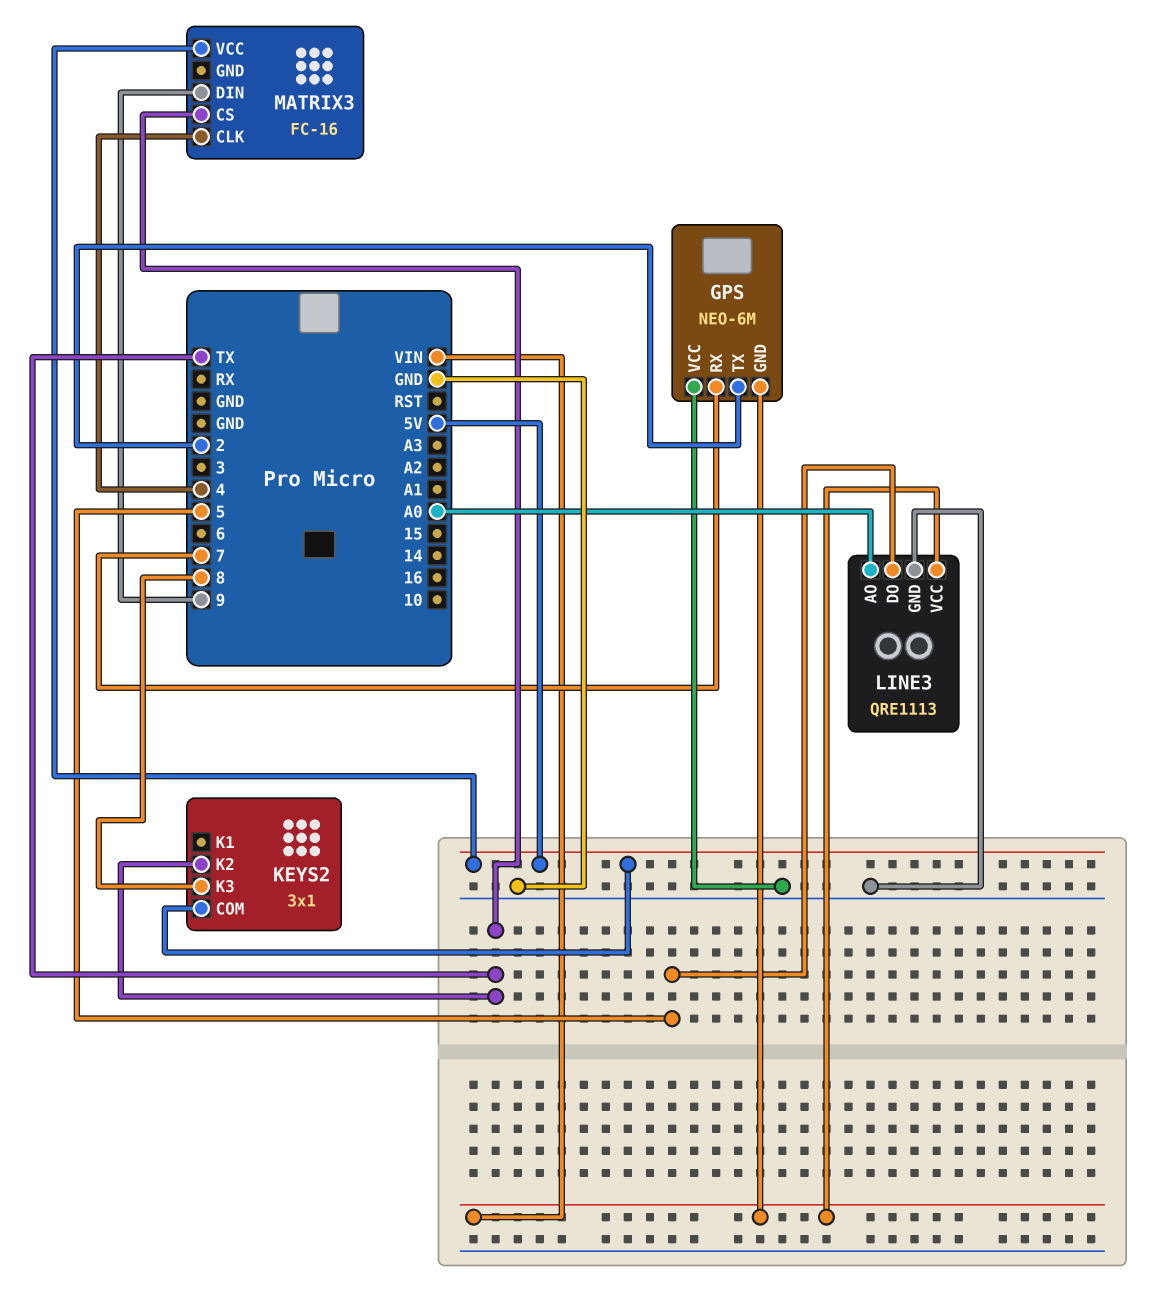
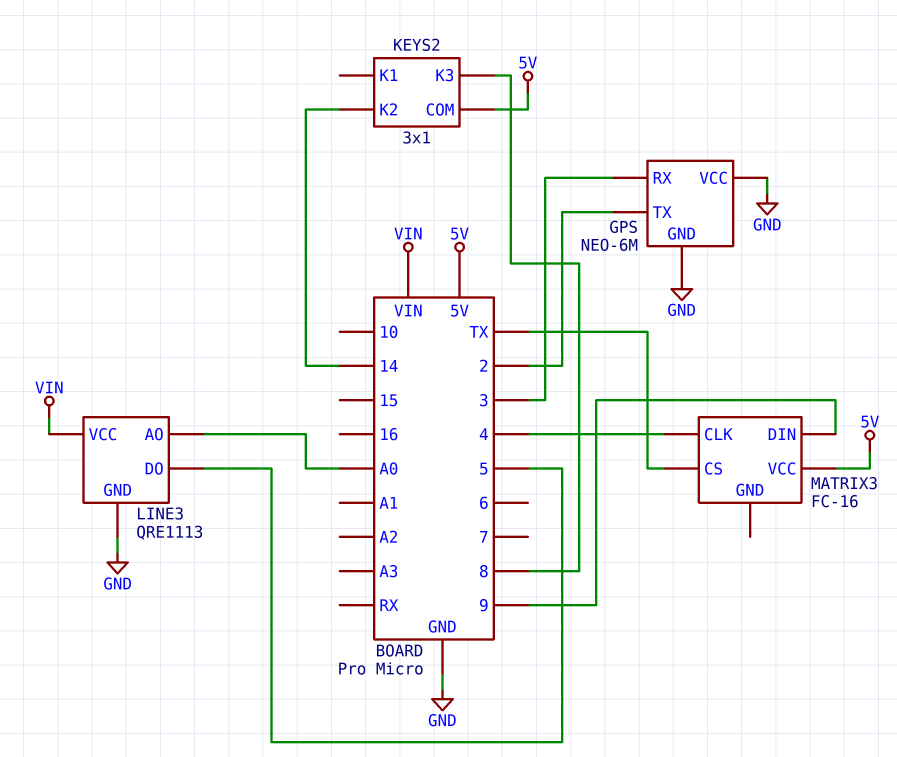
GPS pin GND: VIN -> GND
GPS pin RX: 7 -> 3
KEYS2 pin K2: TX -> 14

